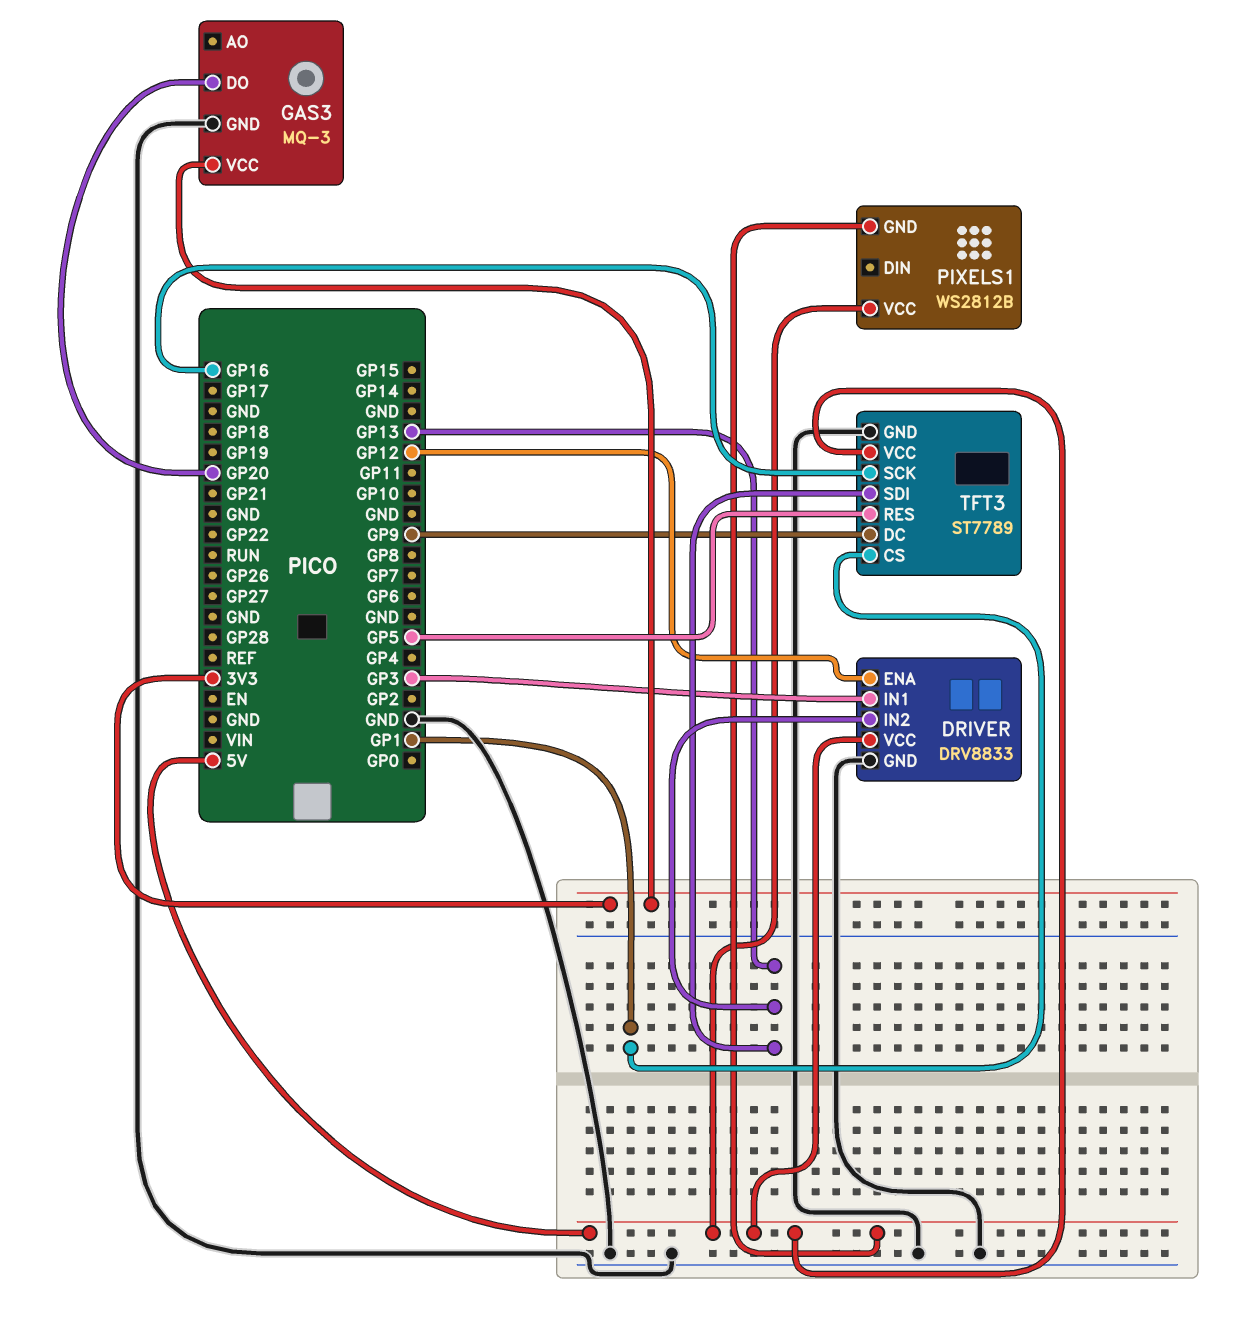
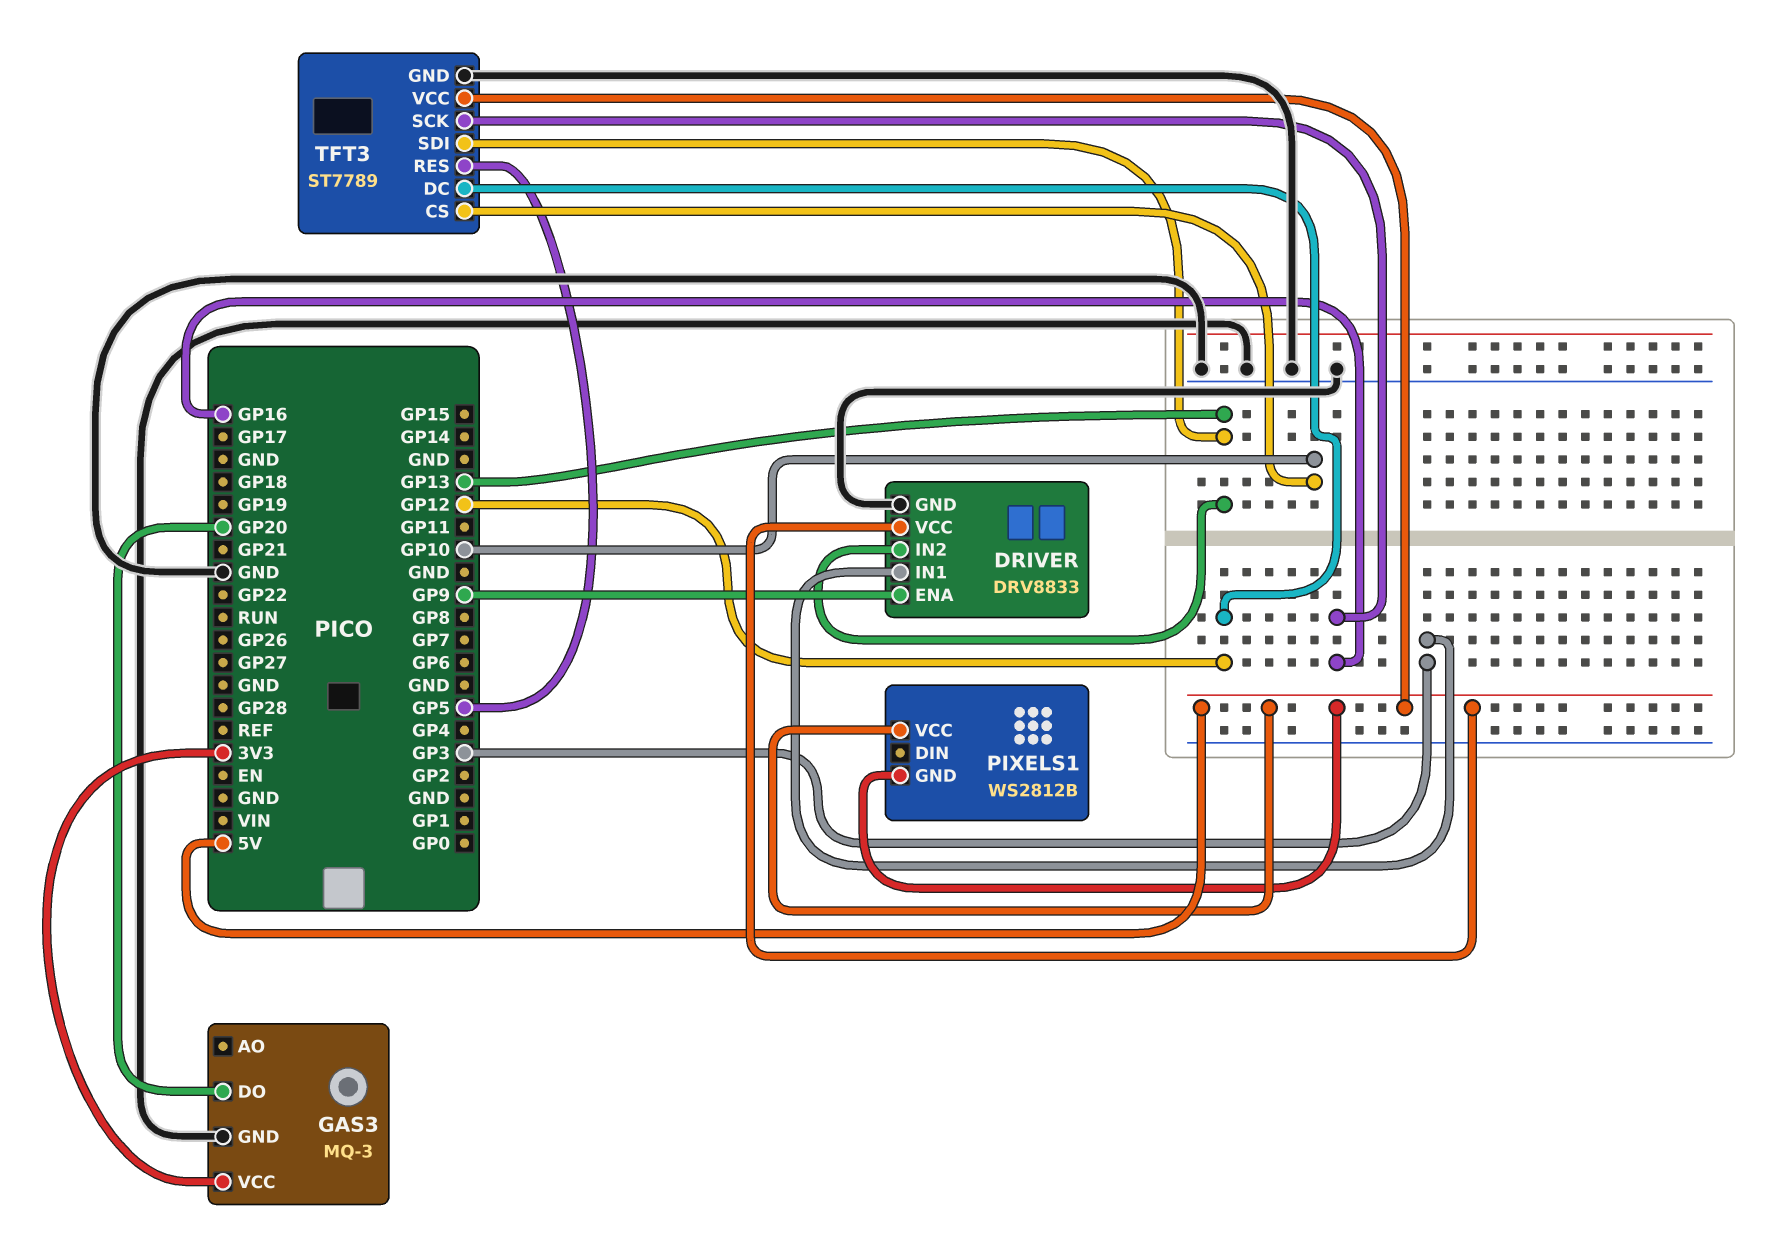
DRIVER pin ENA: GP12 -> GP9
TFT3 pin CS: GP1 -> GP10
TFT3 pin DC: GP9 -> GP12

